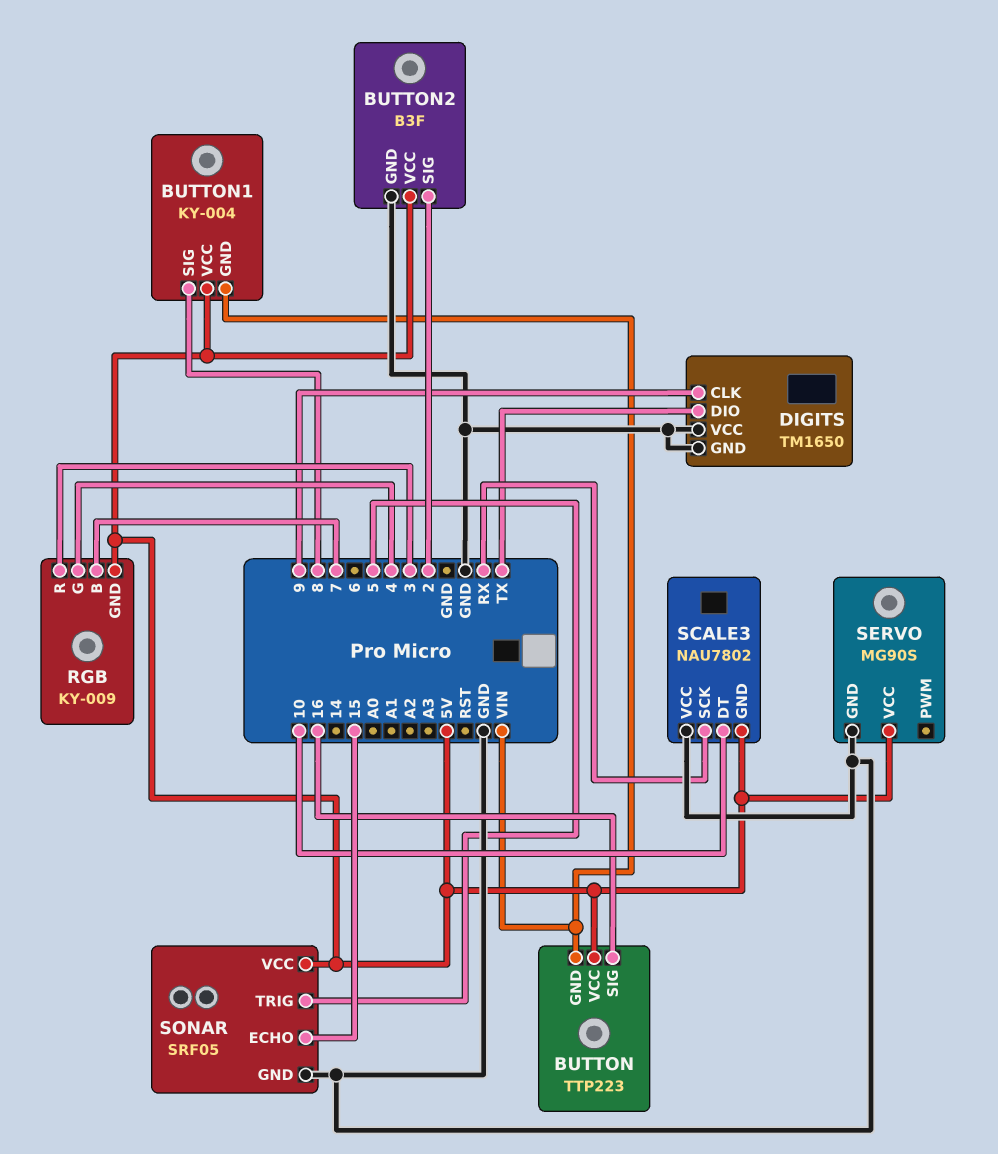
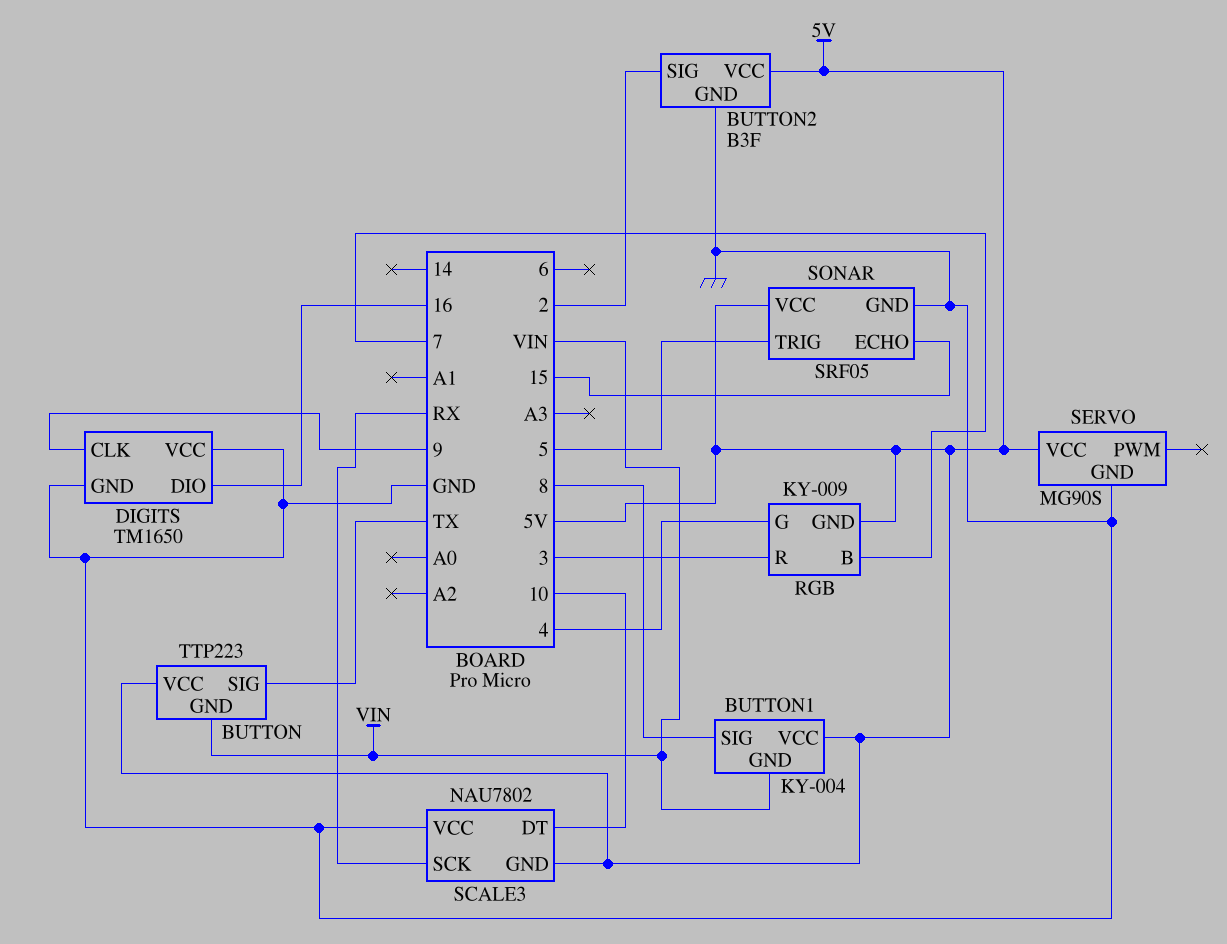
BUTTON pin SIG: 16 -> TX
DIGITS pin DIO: TX -> 16

